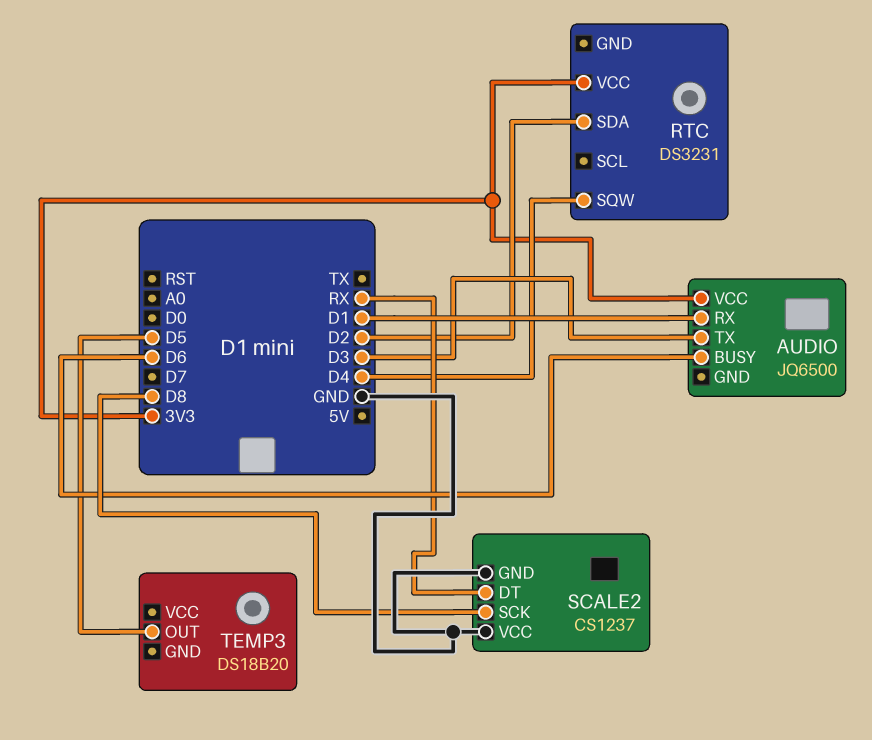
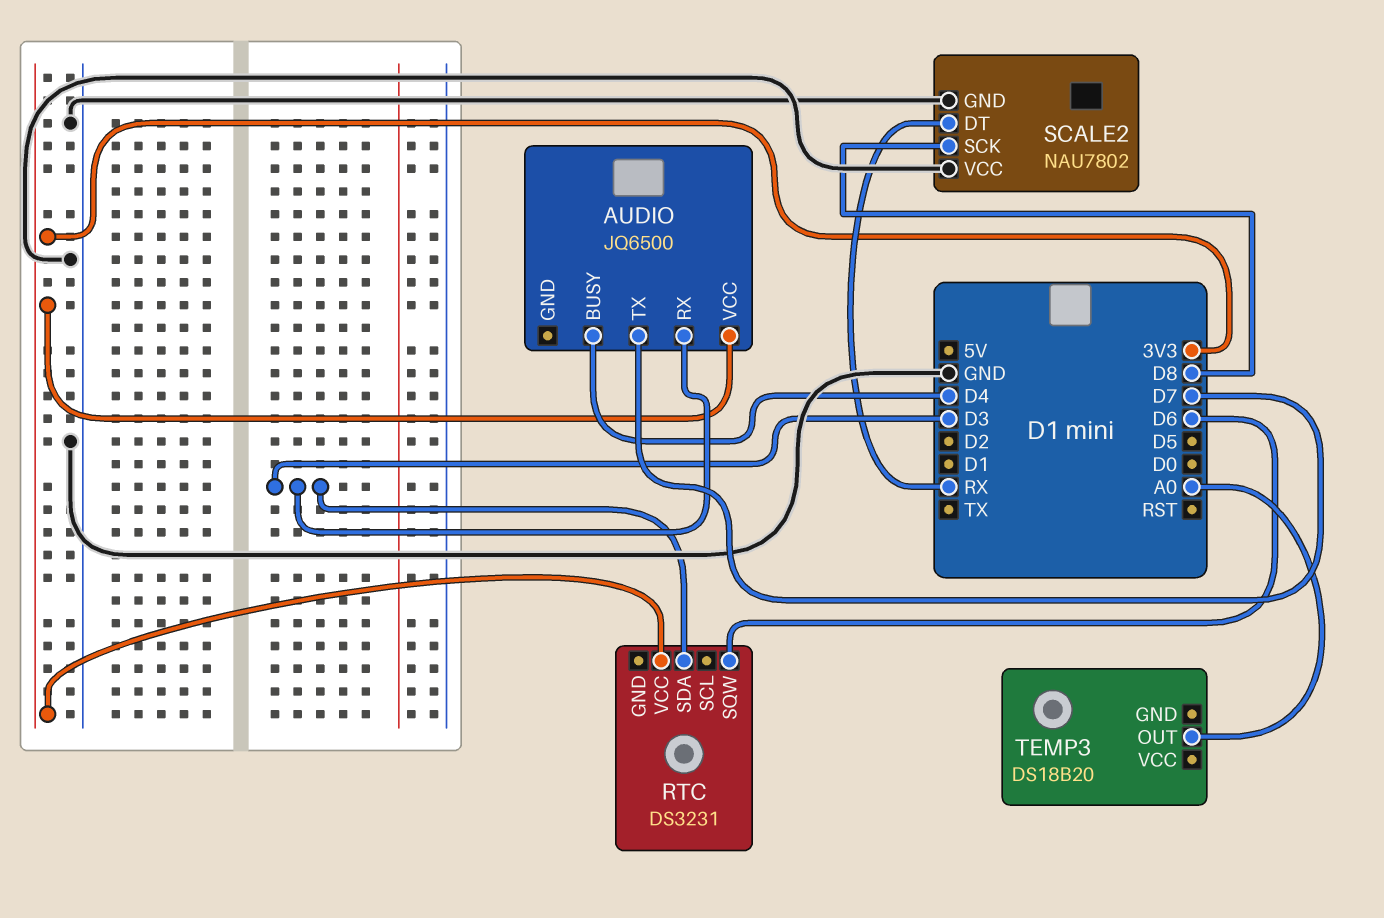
AUDIO pin BUSY: D6 -> D4
AUDIO pin RX: D1 -> D3
AUDIO pin TX: D3 -> D7
RTC pin SDA: D2 -> D3
RTC pin SQW: D4 -> D6
SCALE2: CS1237 -> NAU7802
TEMP3 pin OUT: D5 -> A0

